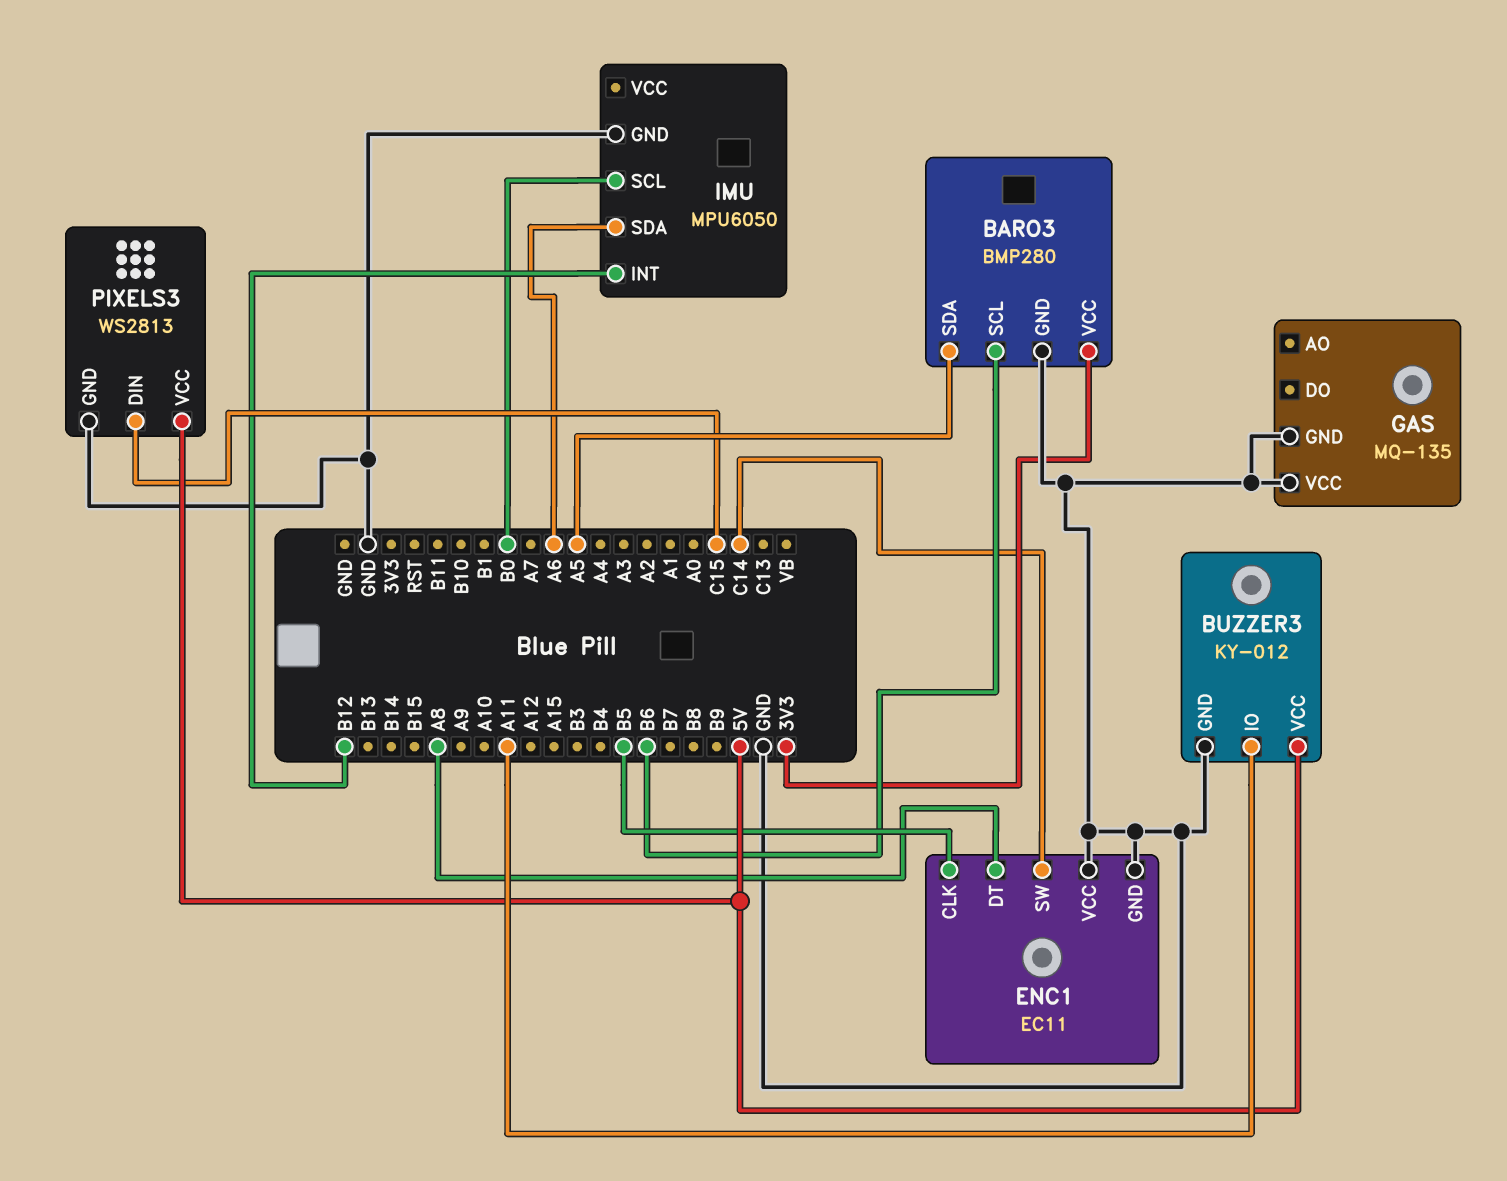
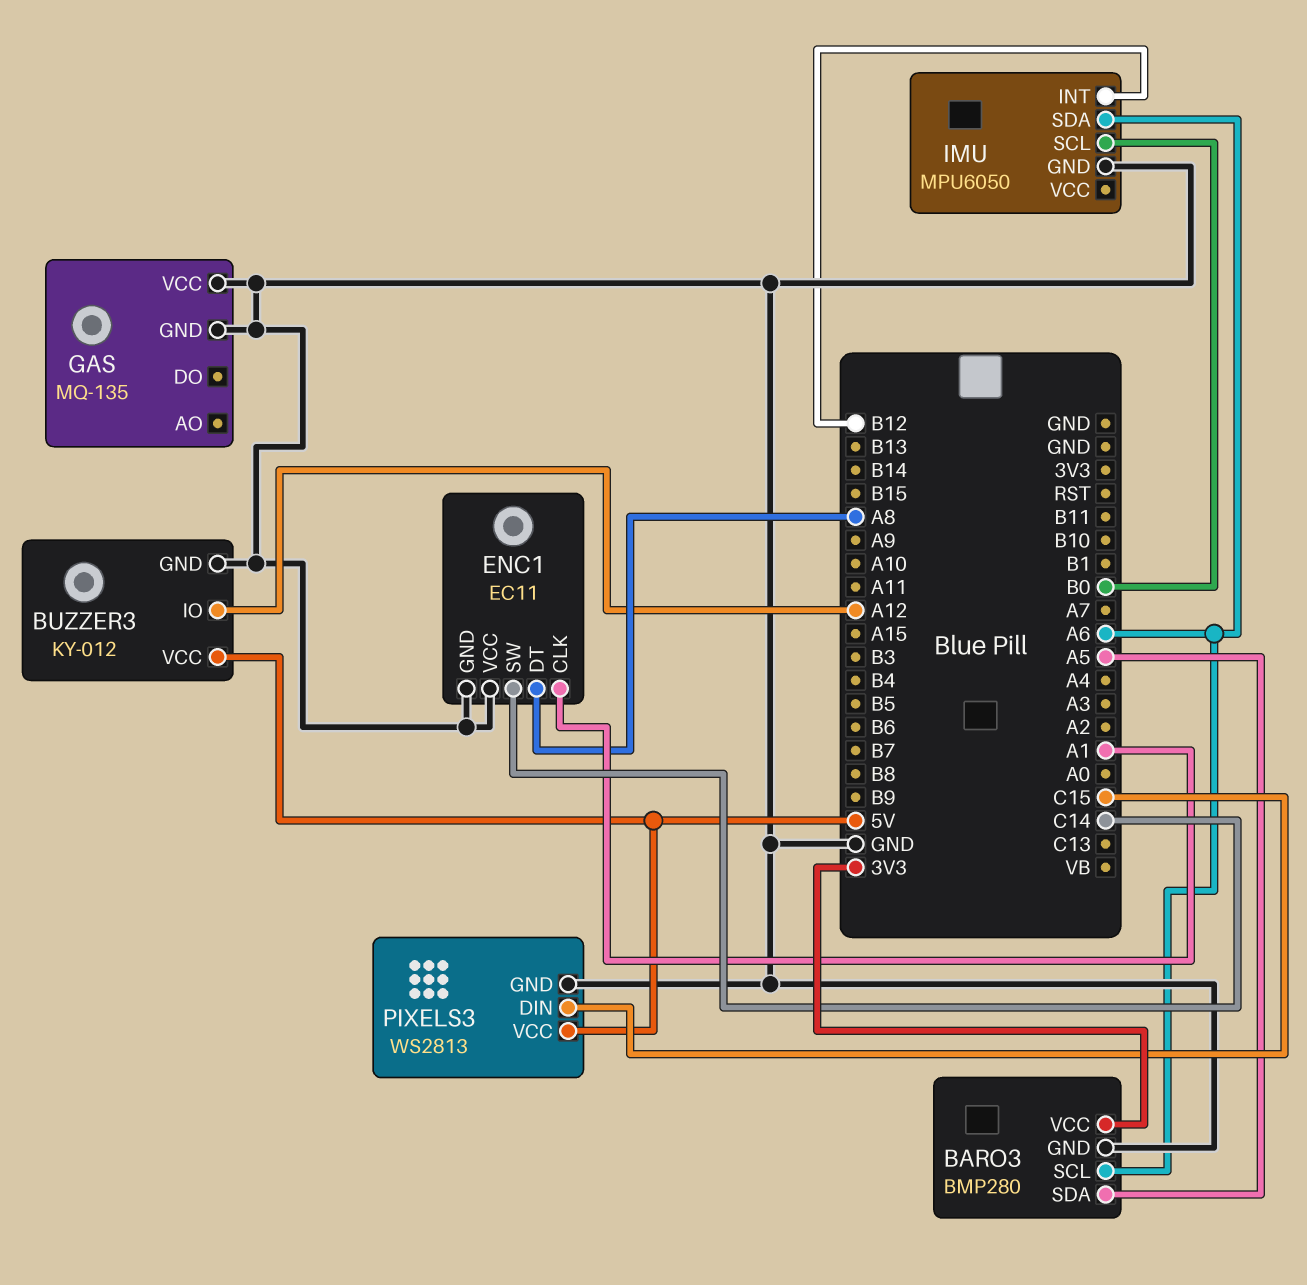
BARO3 pin SCL: B6 -> A6
BUZZER3 pin IO: A11 -> A12
ENC1 pin CLK: B5 -> A1

